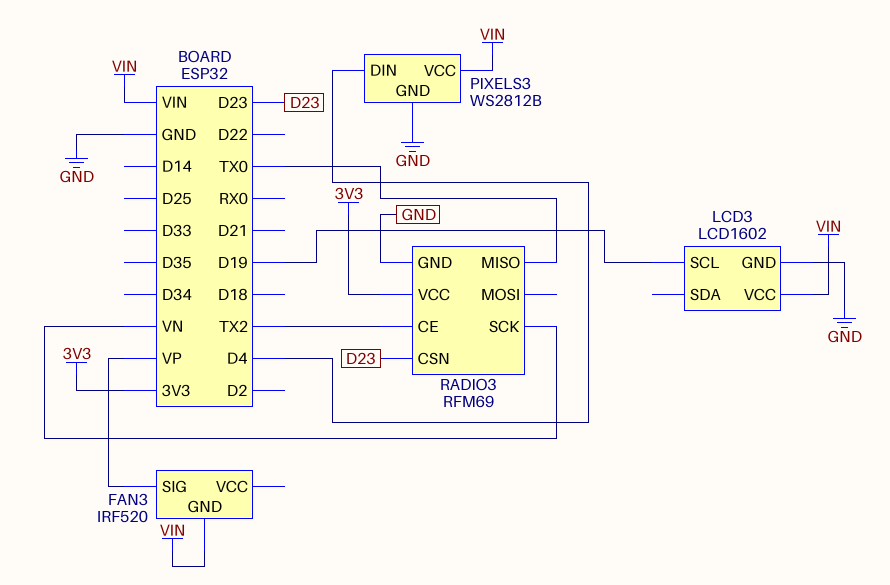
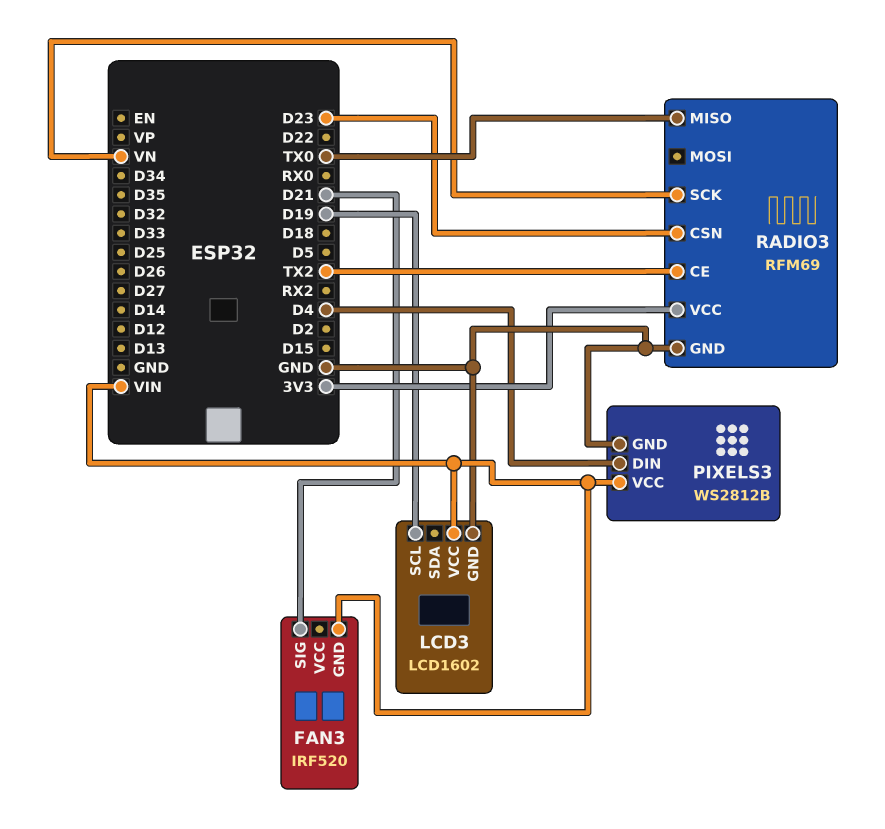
FAN3 pin SIG: VP -> D21

